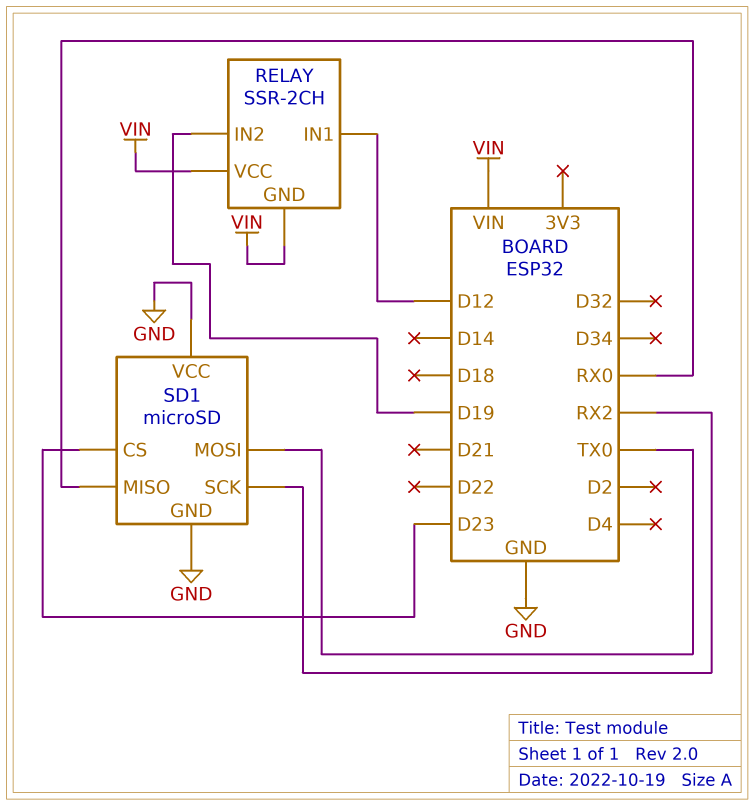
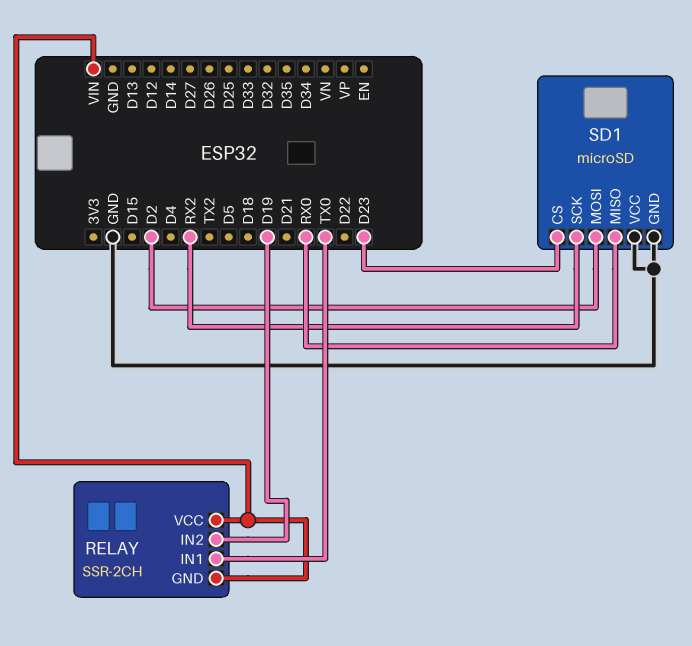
RELAY pin IN1: D12 -> TX0
SD1 pin MOSI: TX0 -> D2

